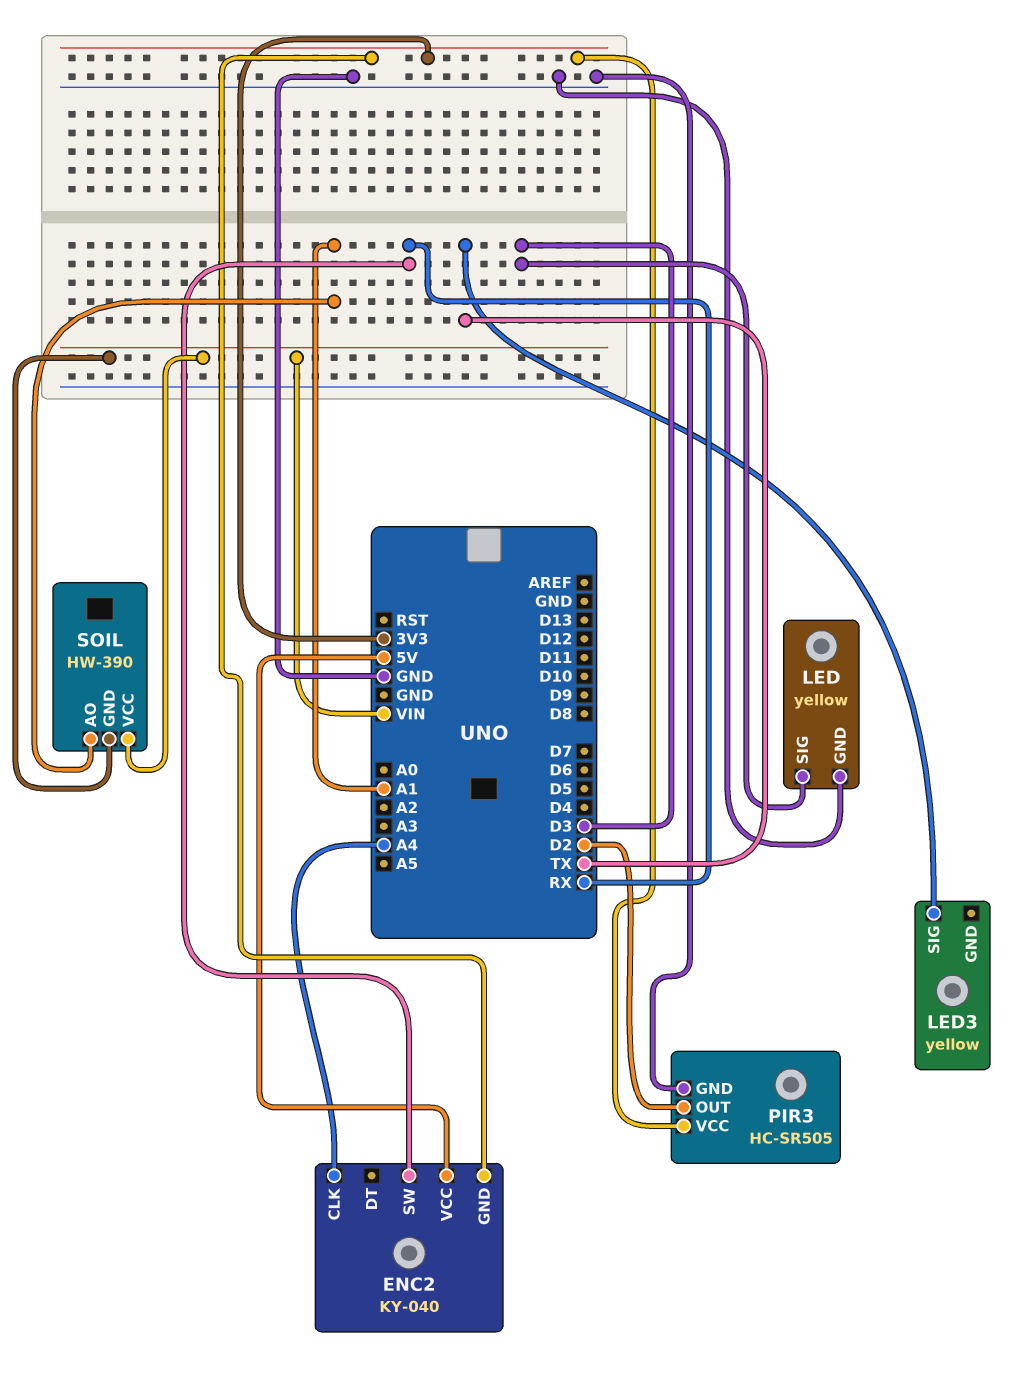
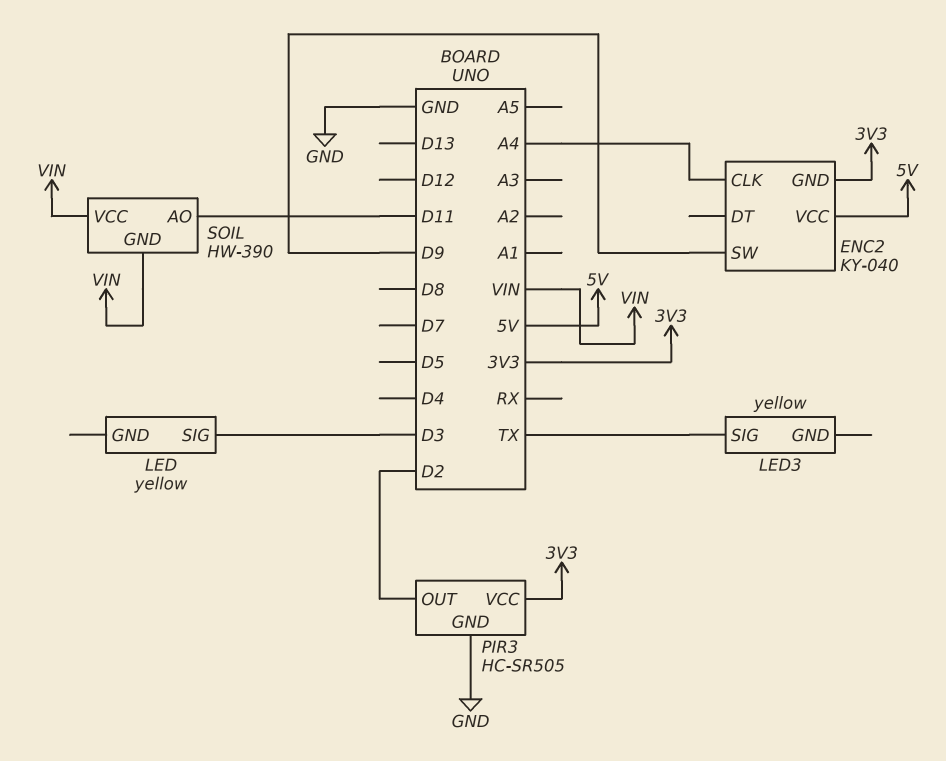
ENC2 pin SW: RX -> D9
LED pin GND: GND -> none
SOIL pin AO: A1 -> D11

